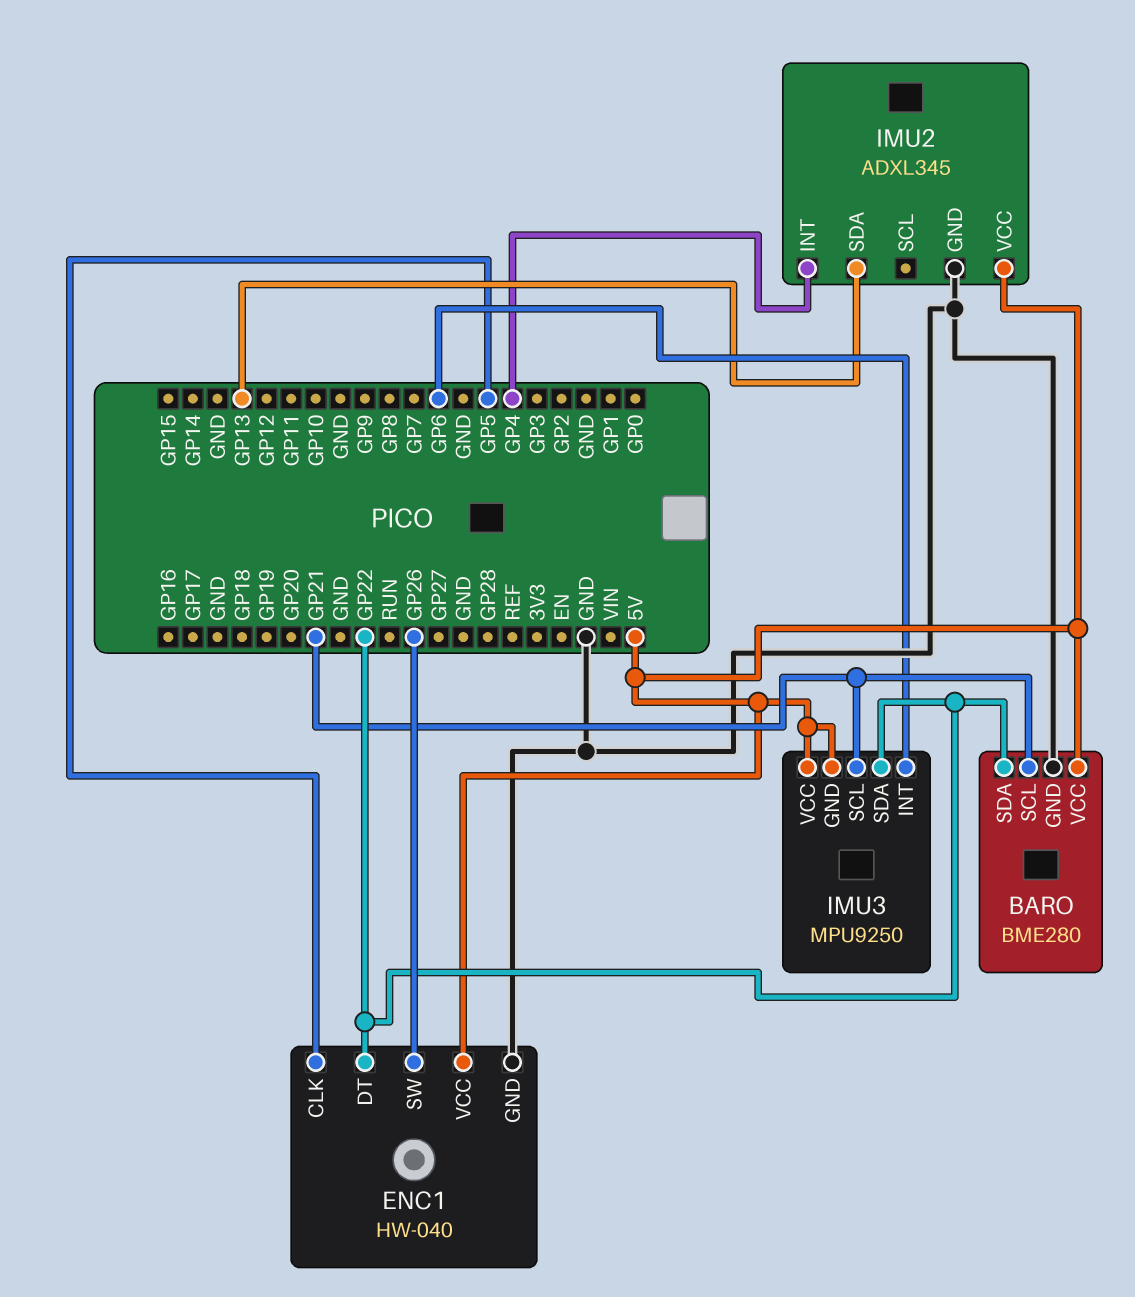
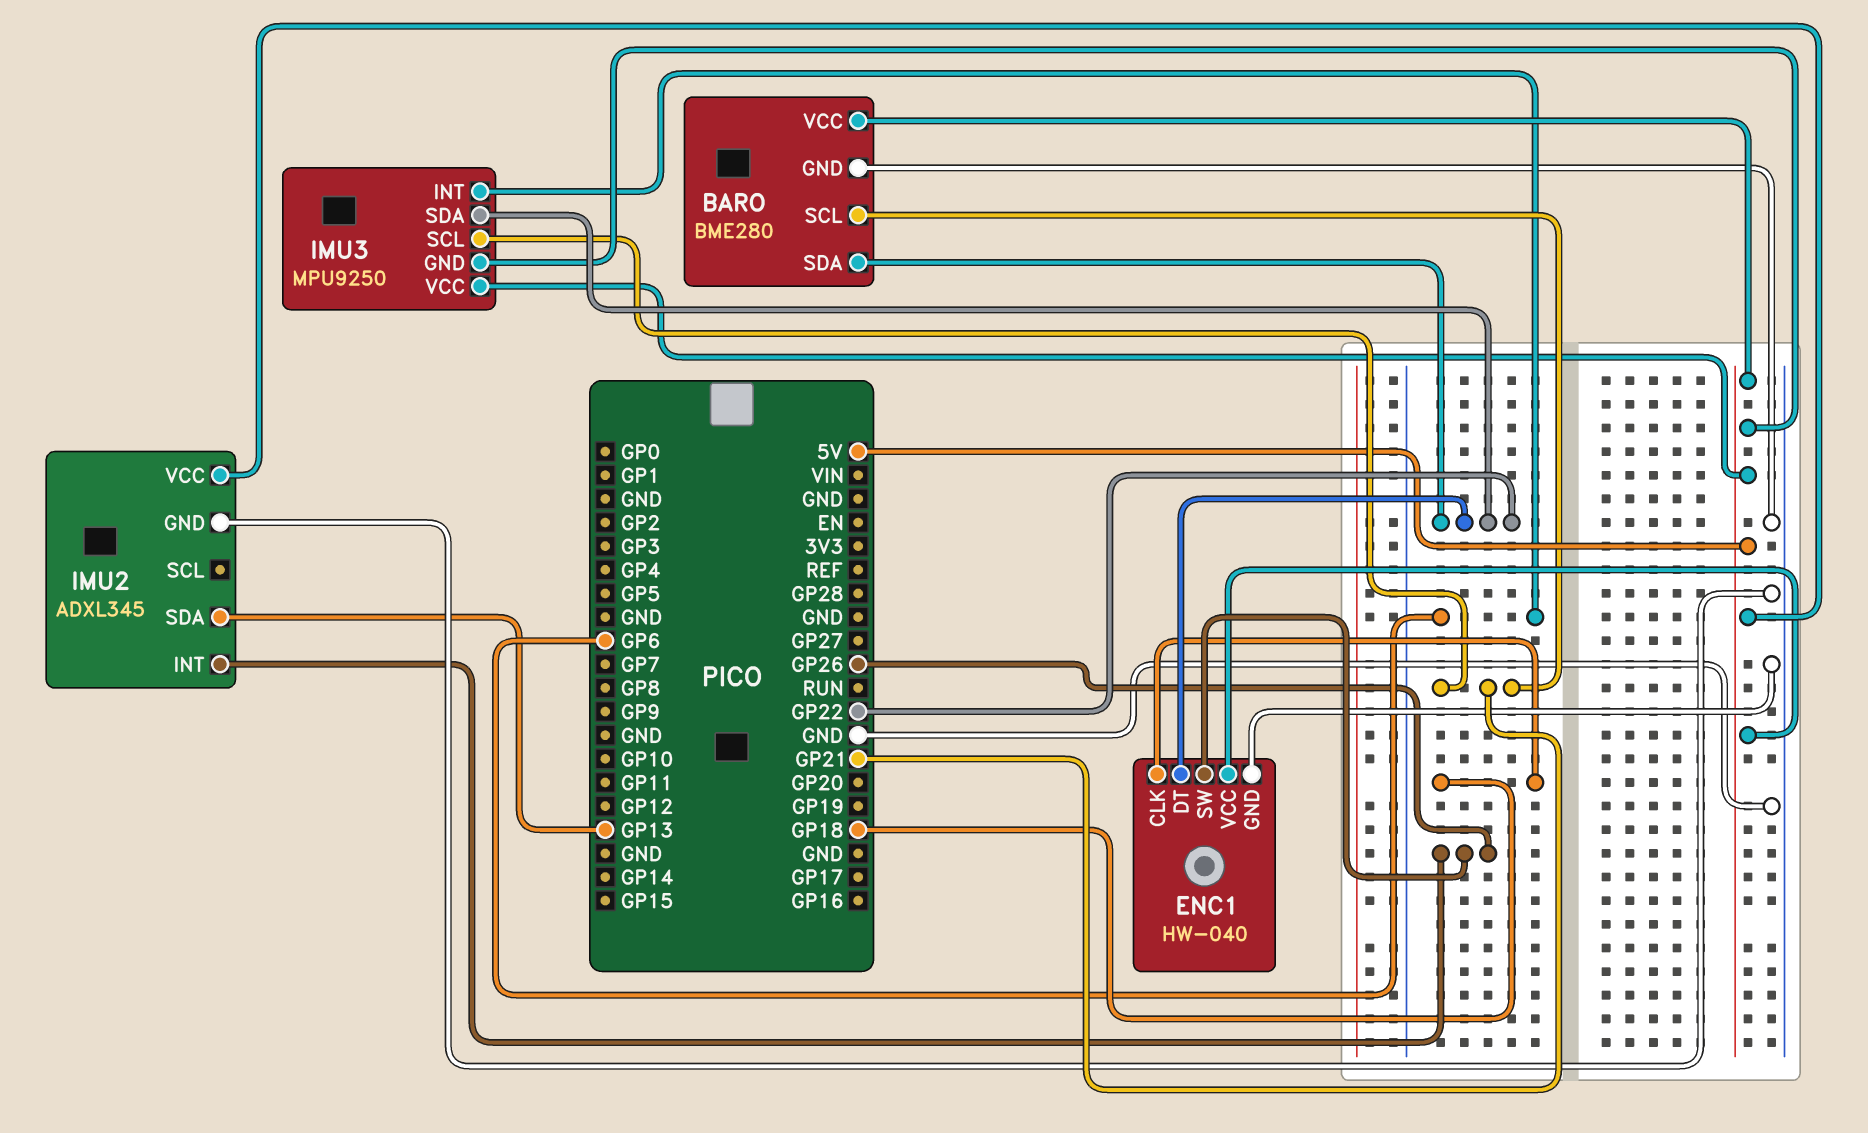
ENC1 pin CLK: GP5 -> GP18
IMU2 pin INT: GP4 -> GP26

